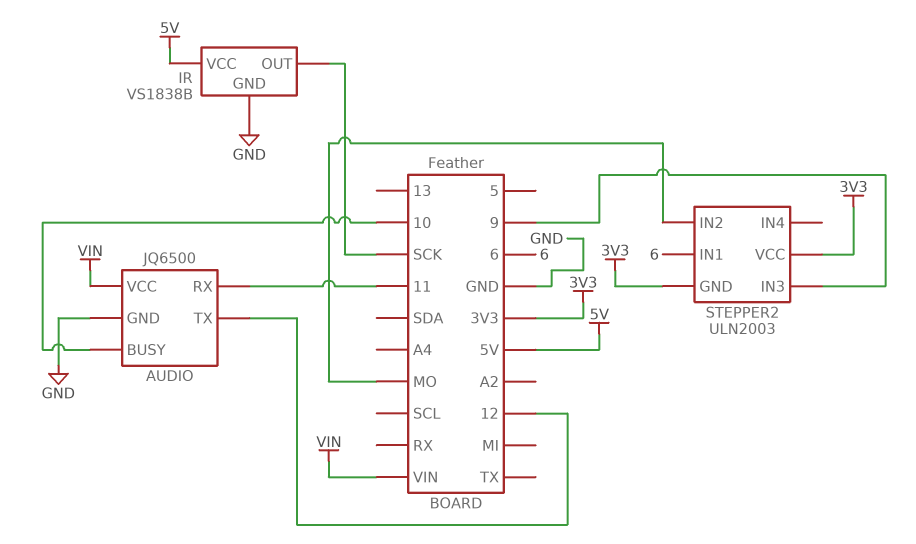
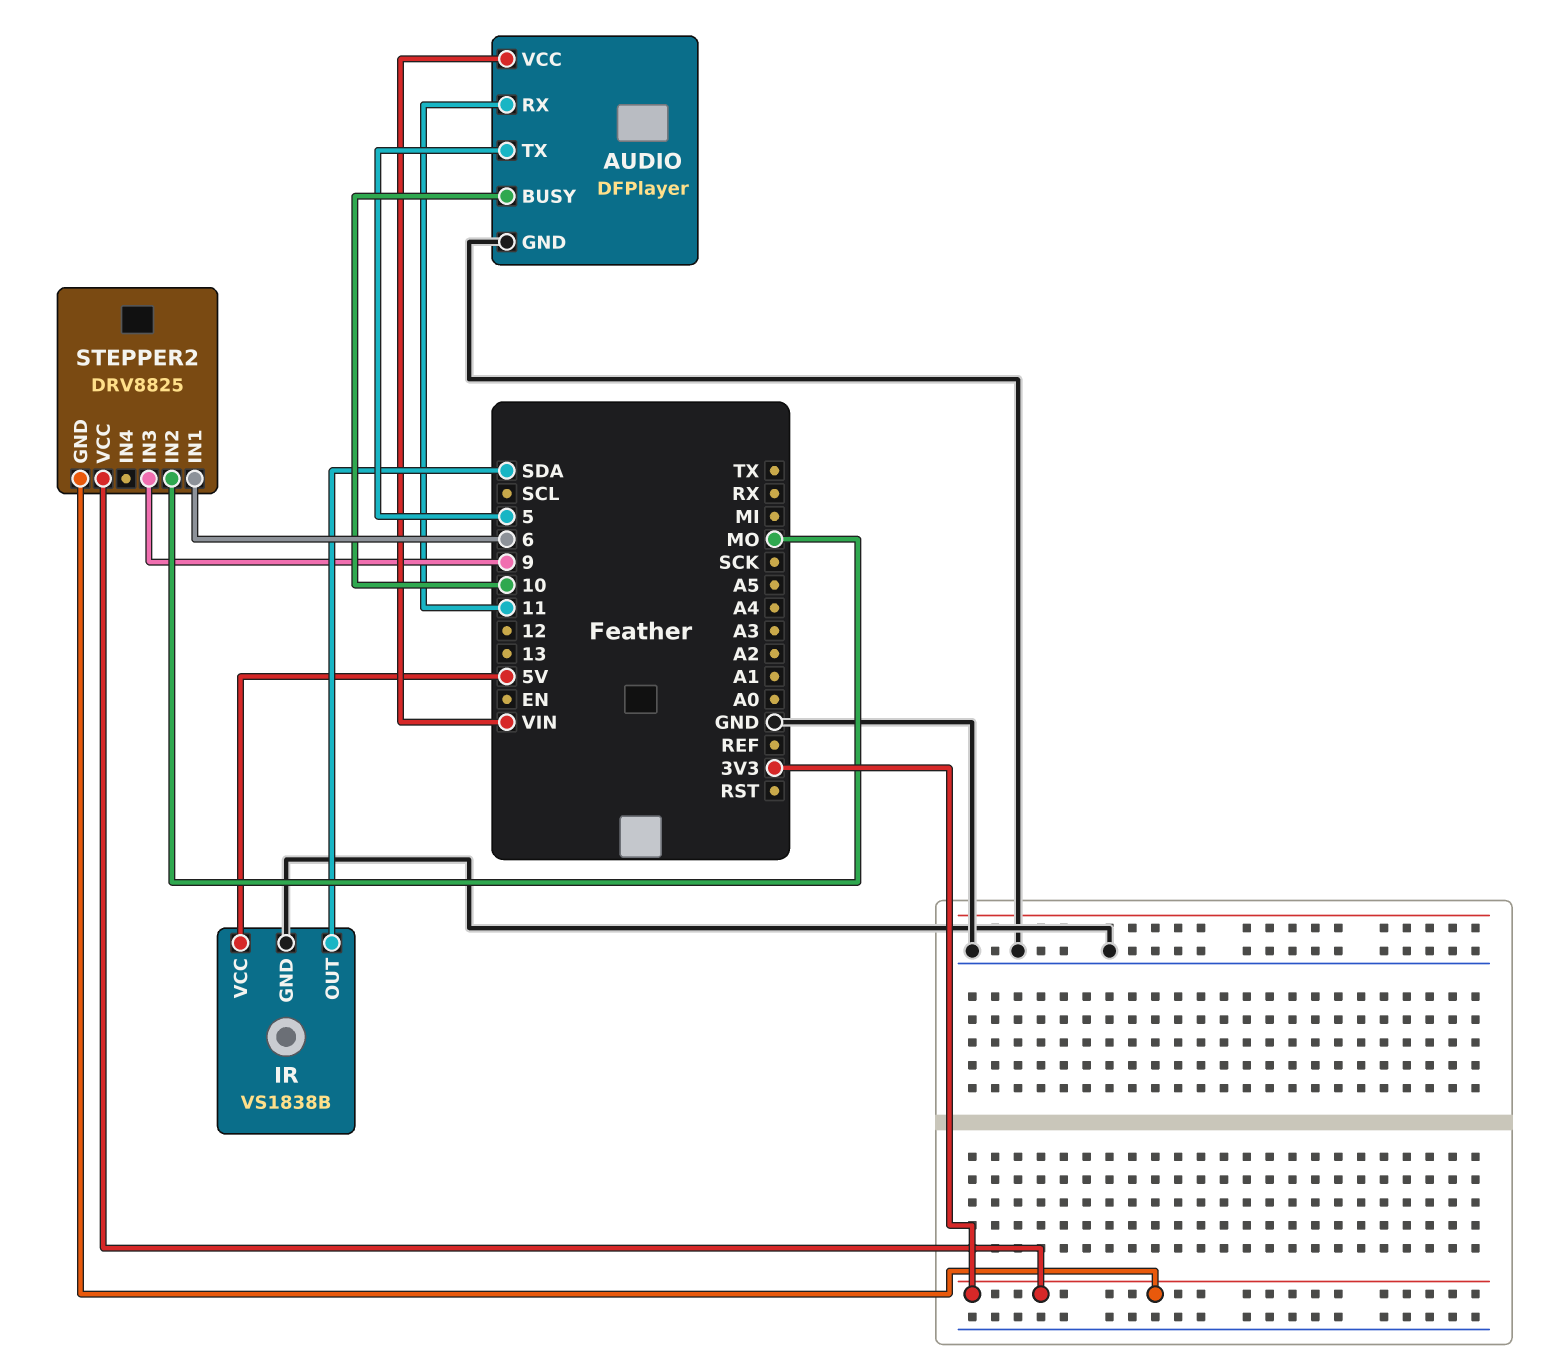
AUDIO: JQ6500 -> DFPlayer
AUDIO pin TX: 12 -> 5
IR pin OUT: SCK -> SDA
STEPPER2: ULN2003 -> DRV8825

